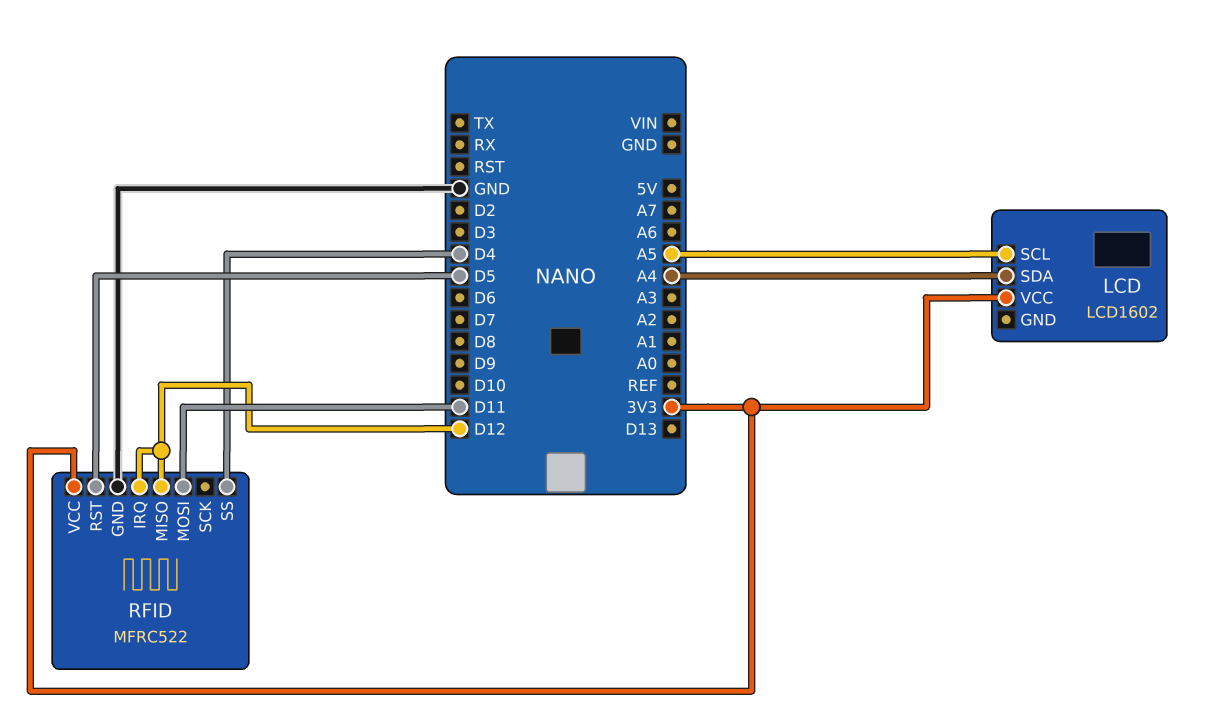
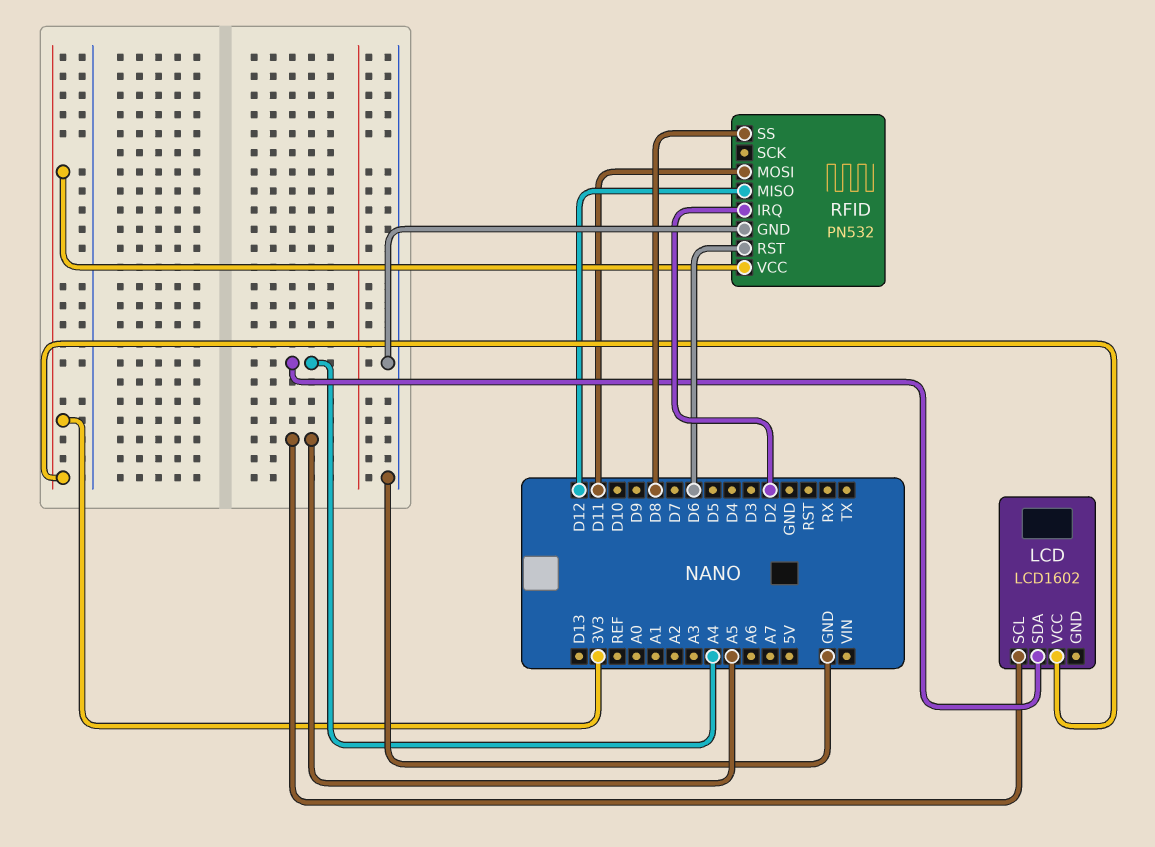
RFID: MFRC522 -> PN532
RFID pin IRQ: D12 -> D2
RFID pin RST: D5 -> D6
RFID pin SS: D4 -> D8

